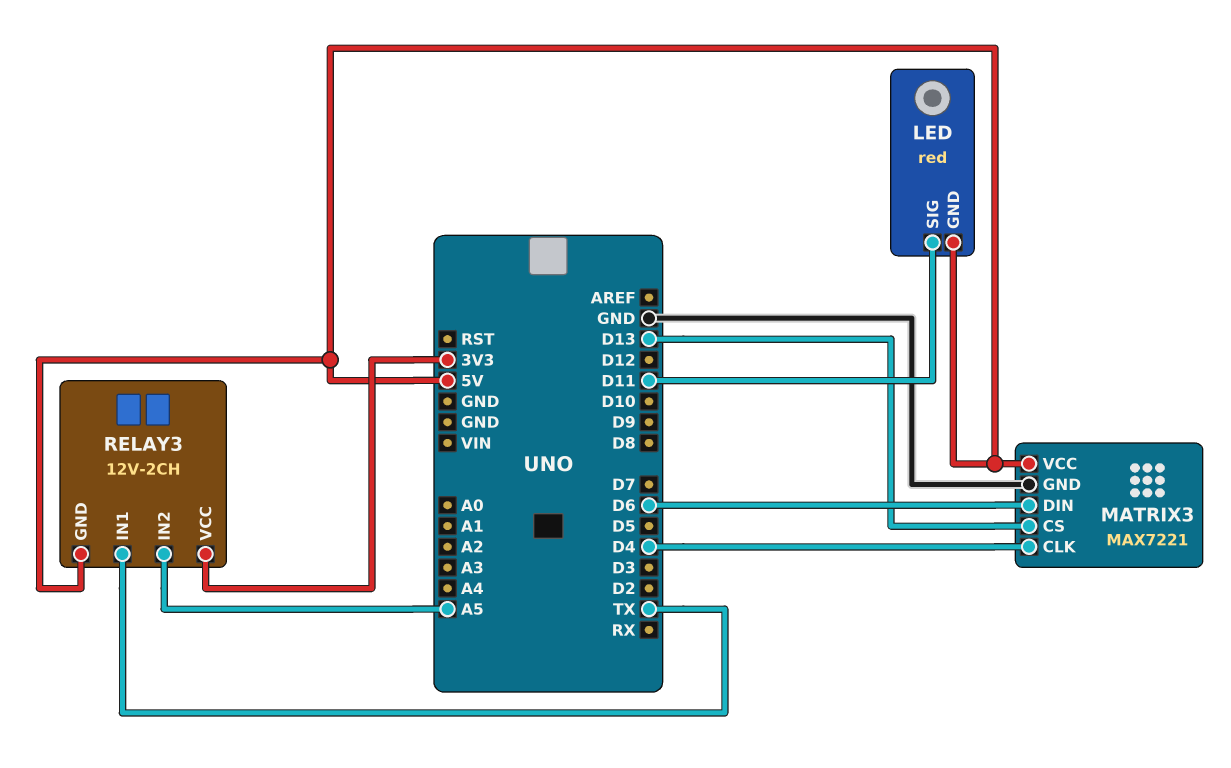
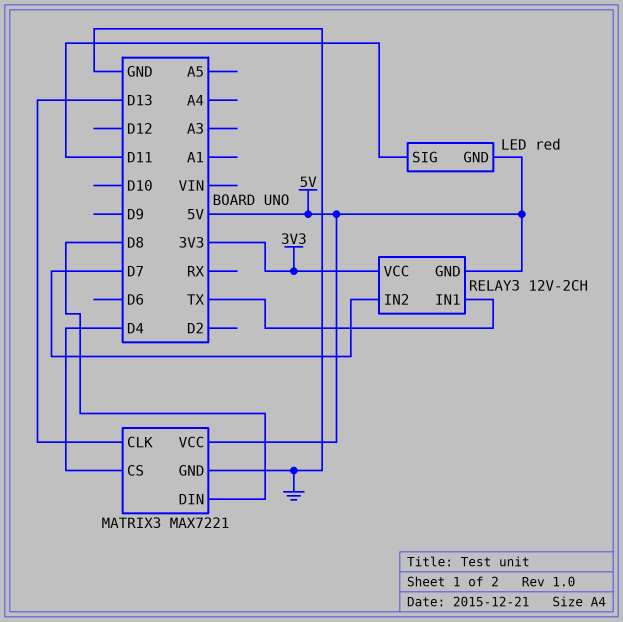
MATRIX3 pin CLK: D4 -> D13
MATRIX3 pin CS: D13 -> D4
MATRIX3 pin DIN: D6 -> D8
RELAY3 pin IN2: A5 -> D7

